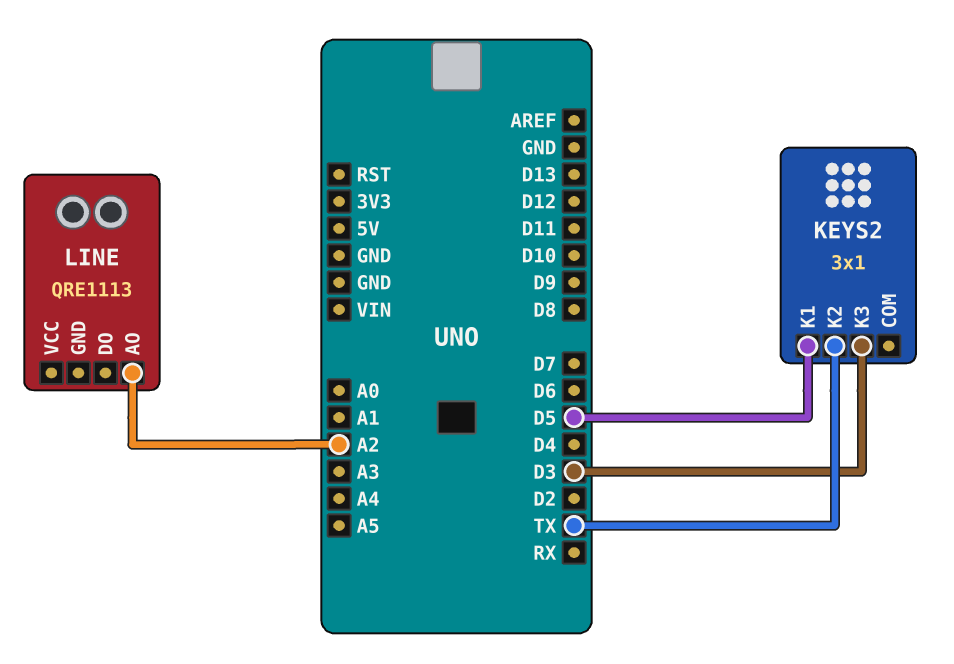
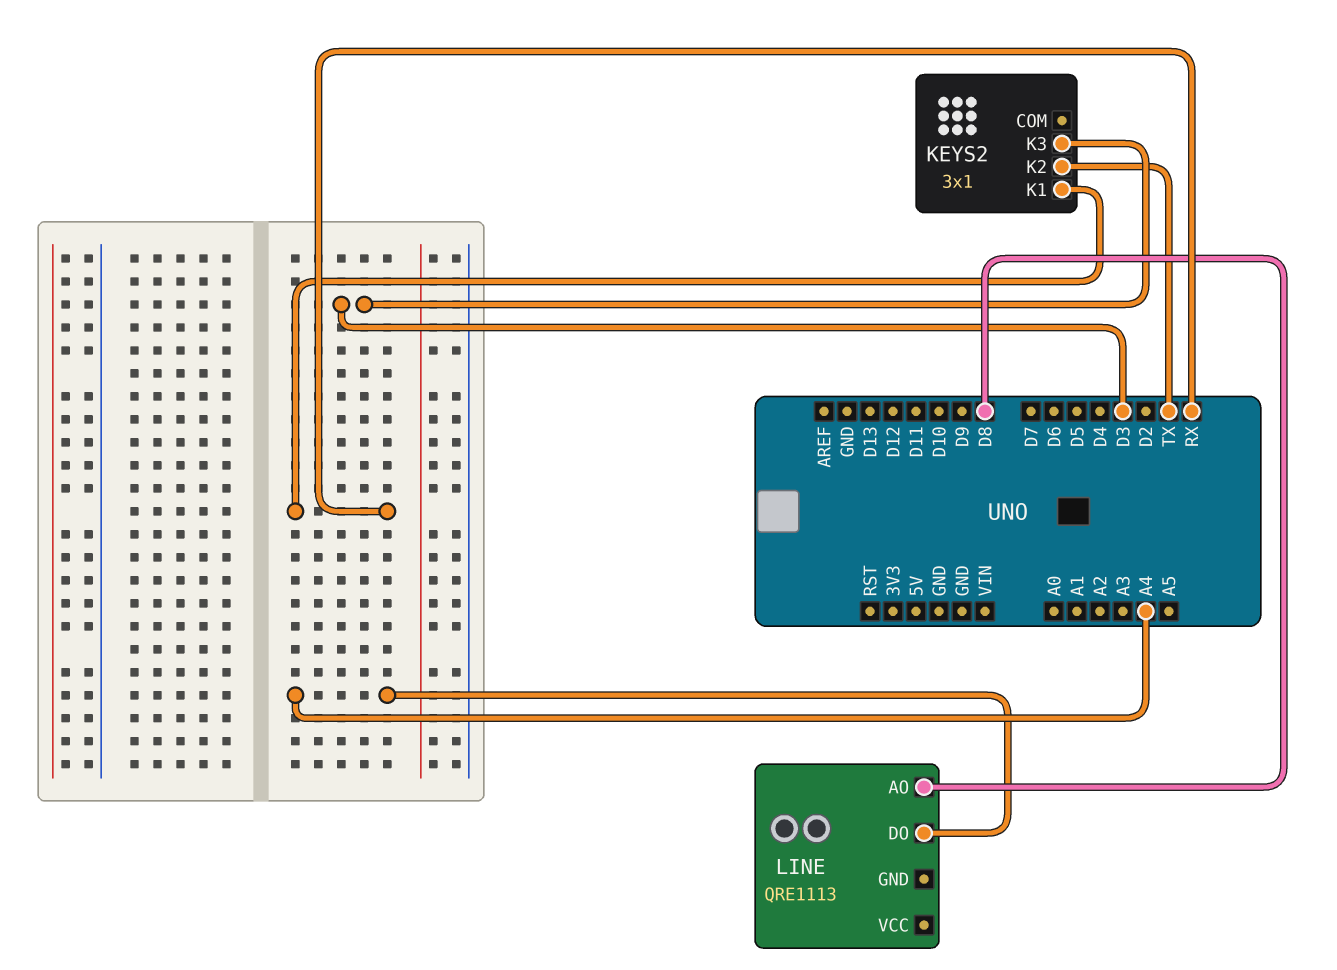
KEYS2 pin K1: D5 -> RX
LINE pin AO: A2 -> D8
LINE pin DO: none -> A4

